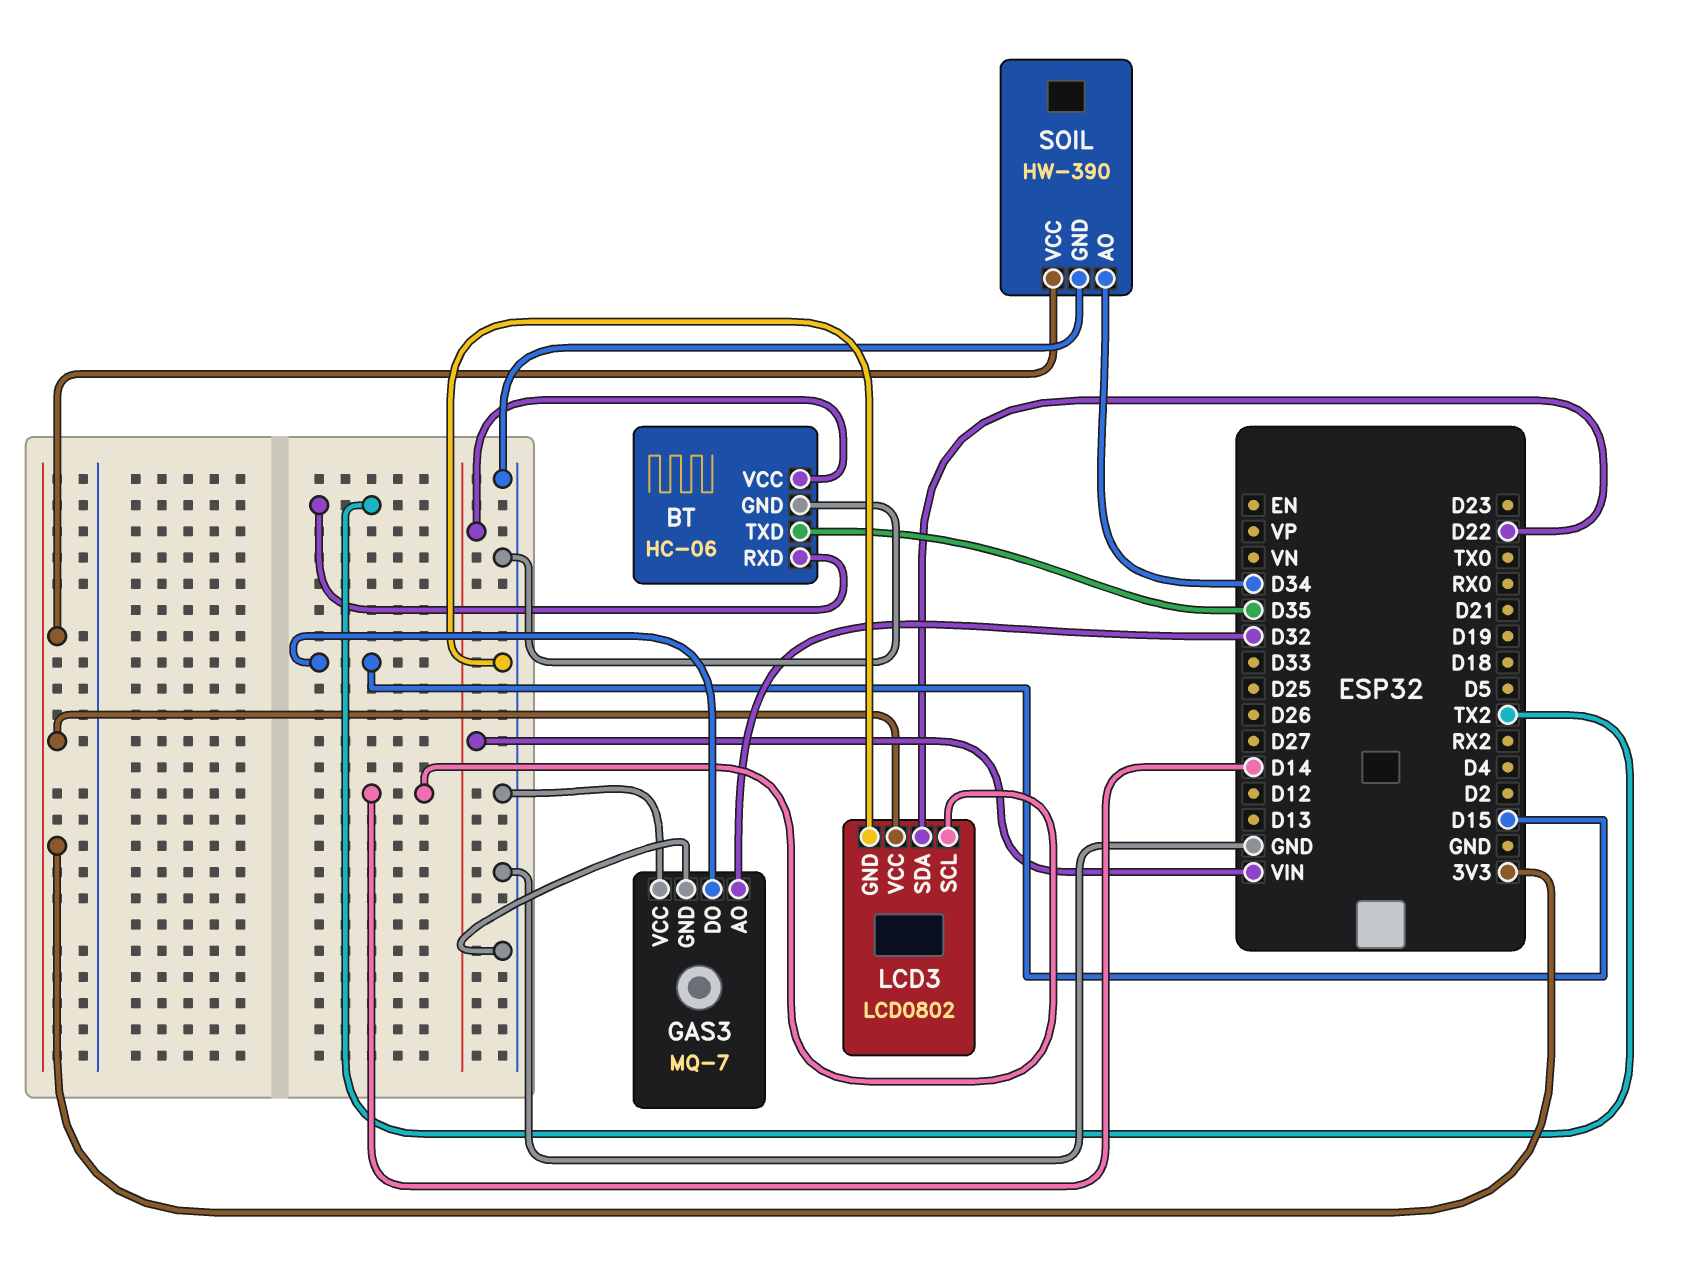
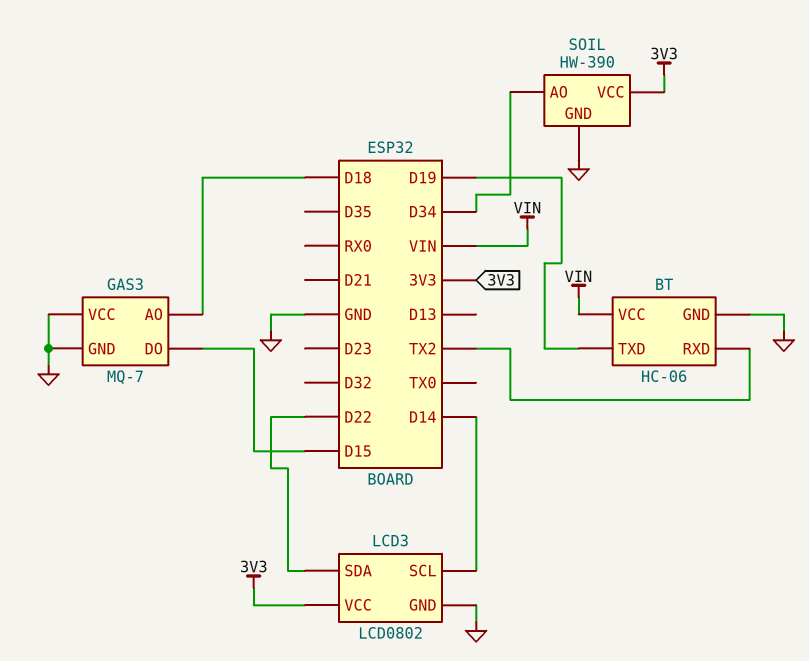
BT pin TXD: D35 -> D19
GAS3 pin AO: D32 -> D18

